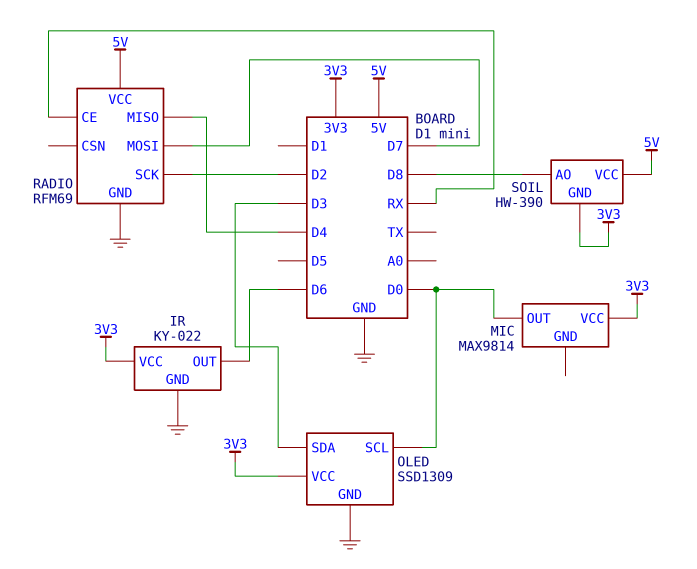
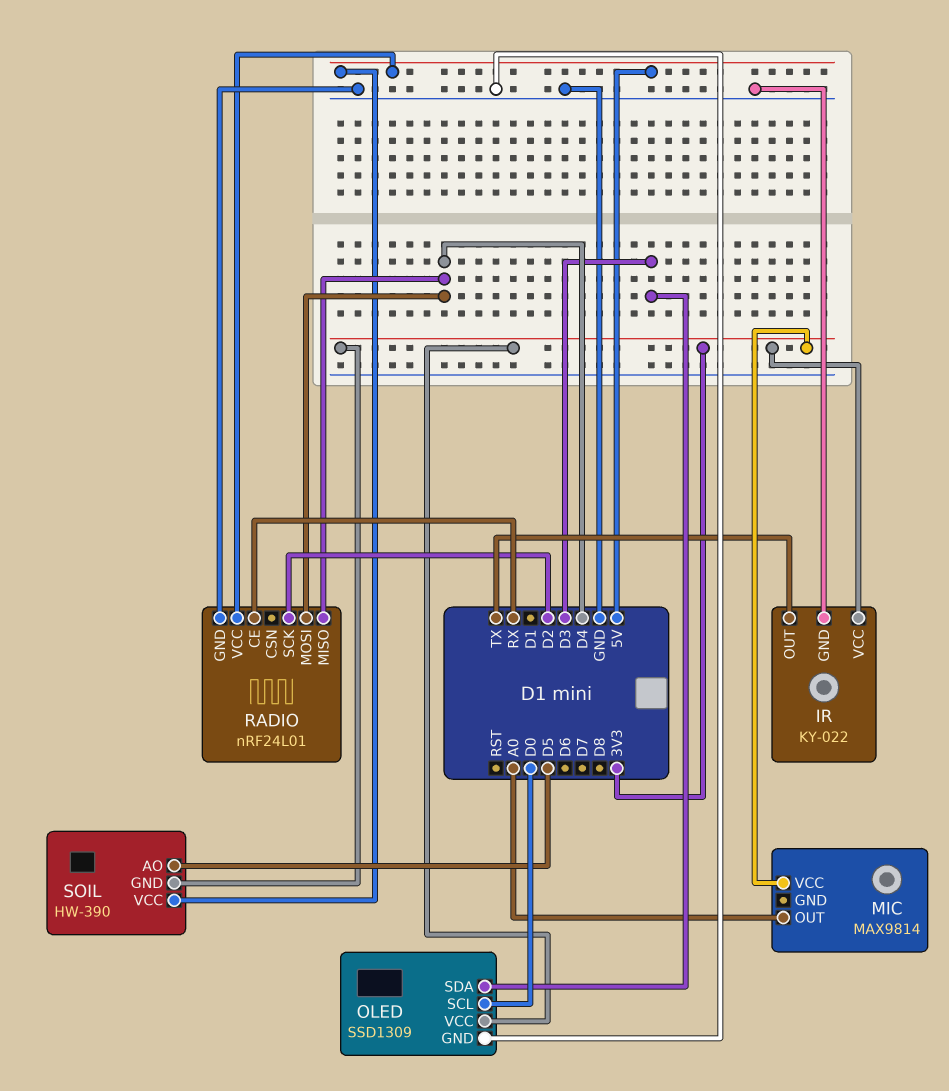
IR pin OUT: D6 -> TX
MIC pin OUT: D0 -> A0
RADIO: RFM69 -> nRF24L01
RADIO pin MOSI: D7 -> D4
SOIL pin AO: D8 -> D5

